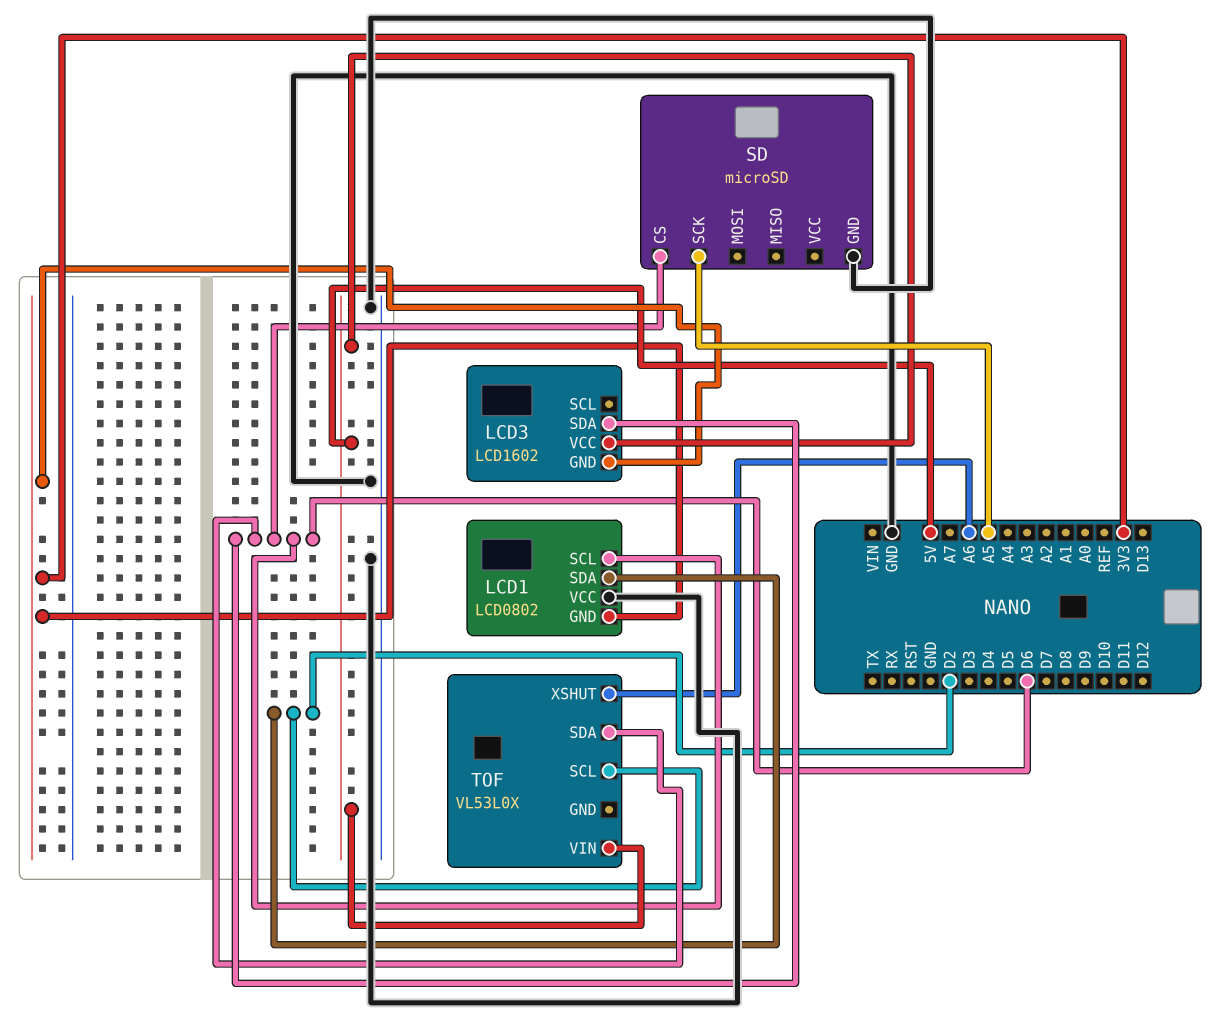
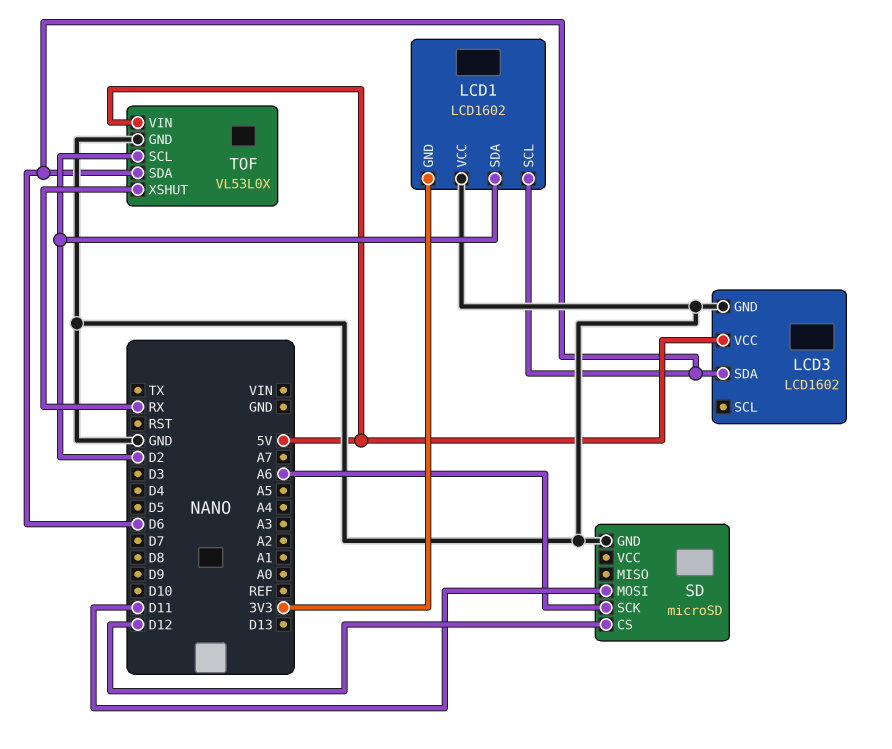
LCD1: LCD0802 -> LCD1602
LCD3 pin GND: 3V3 -> GND
SD pin CS: D6 -> D12
SD pin MOSI: none -> D11
SD pin SCK: A5 -> A6
TOF pin GND: none -> GND
TOF pin XSHUT: A6 -> RX

